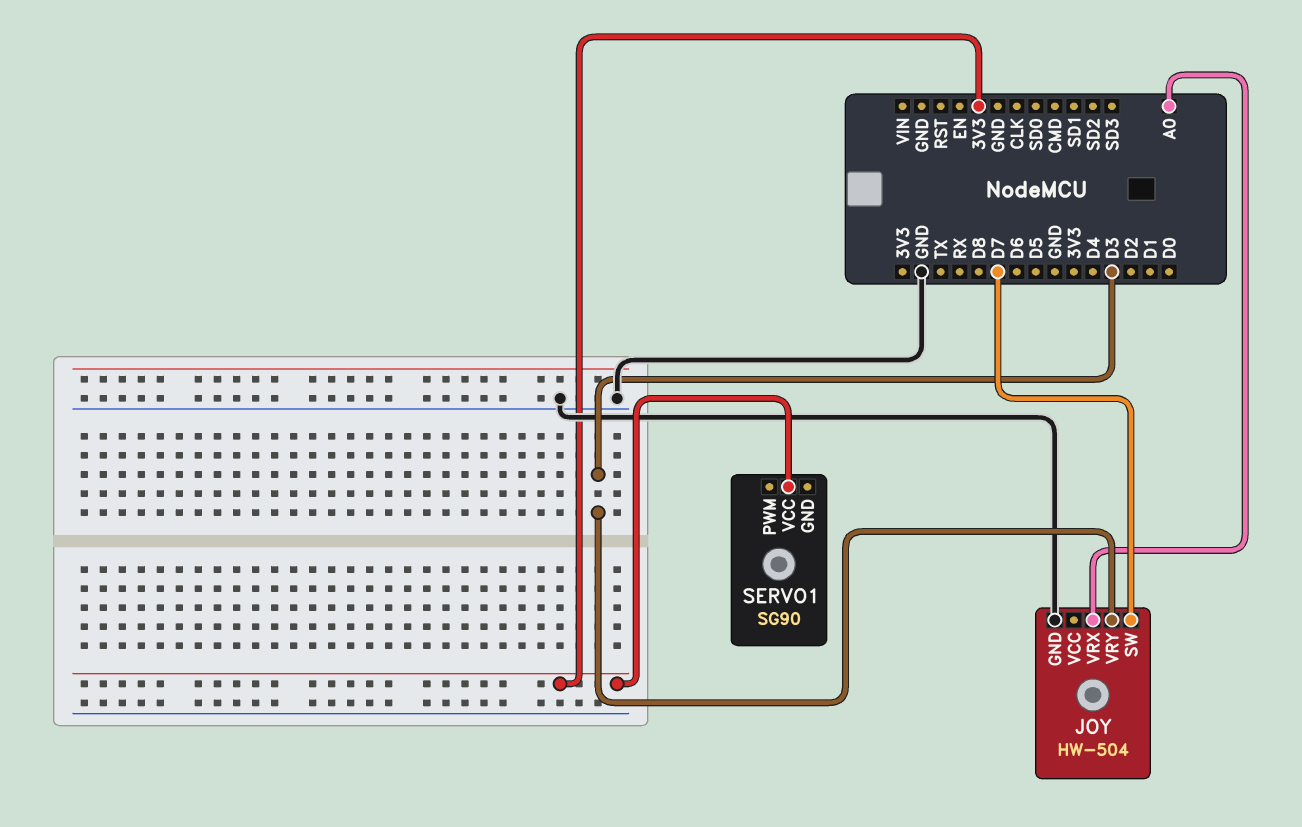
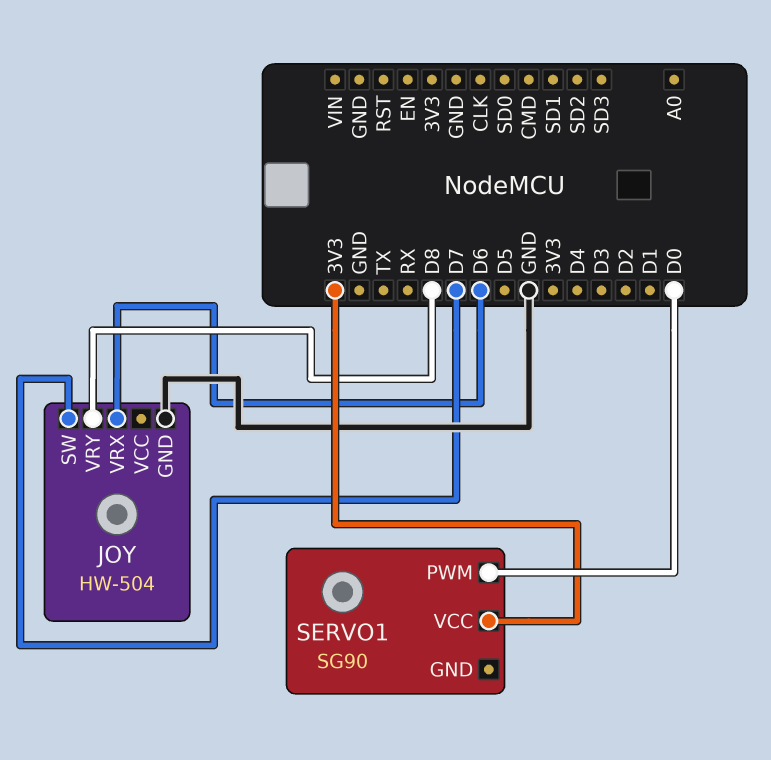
JOY pin VRX: A0 -> D6
JOY pin VRY: D3 -> D8
SERVO1 pin PWM: none -> D0

